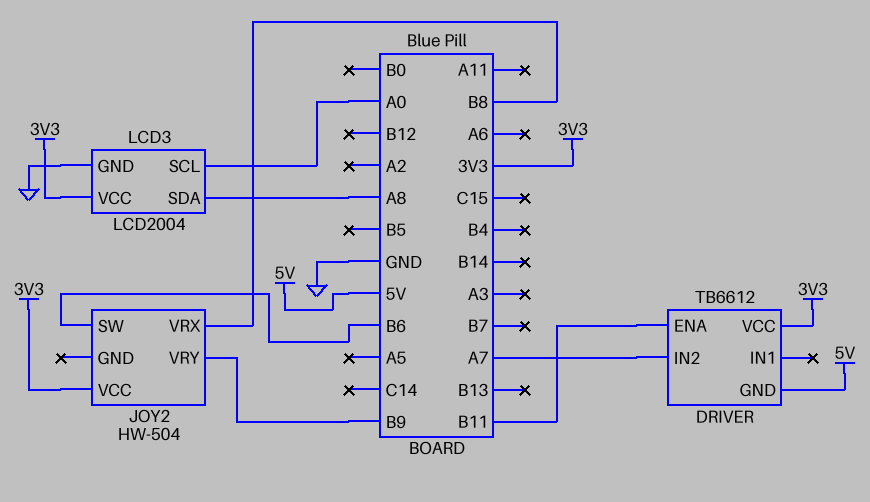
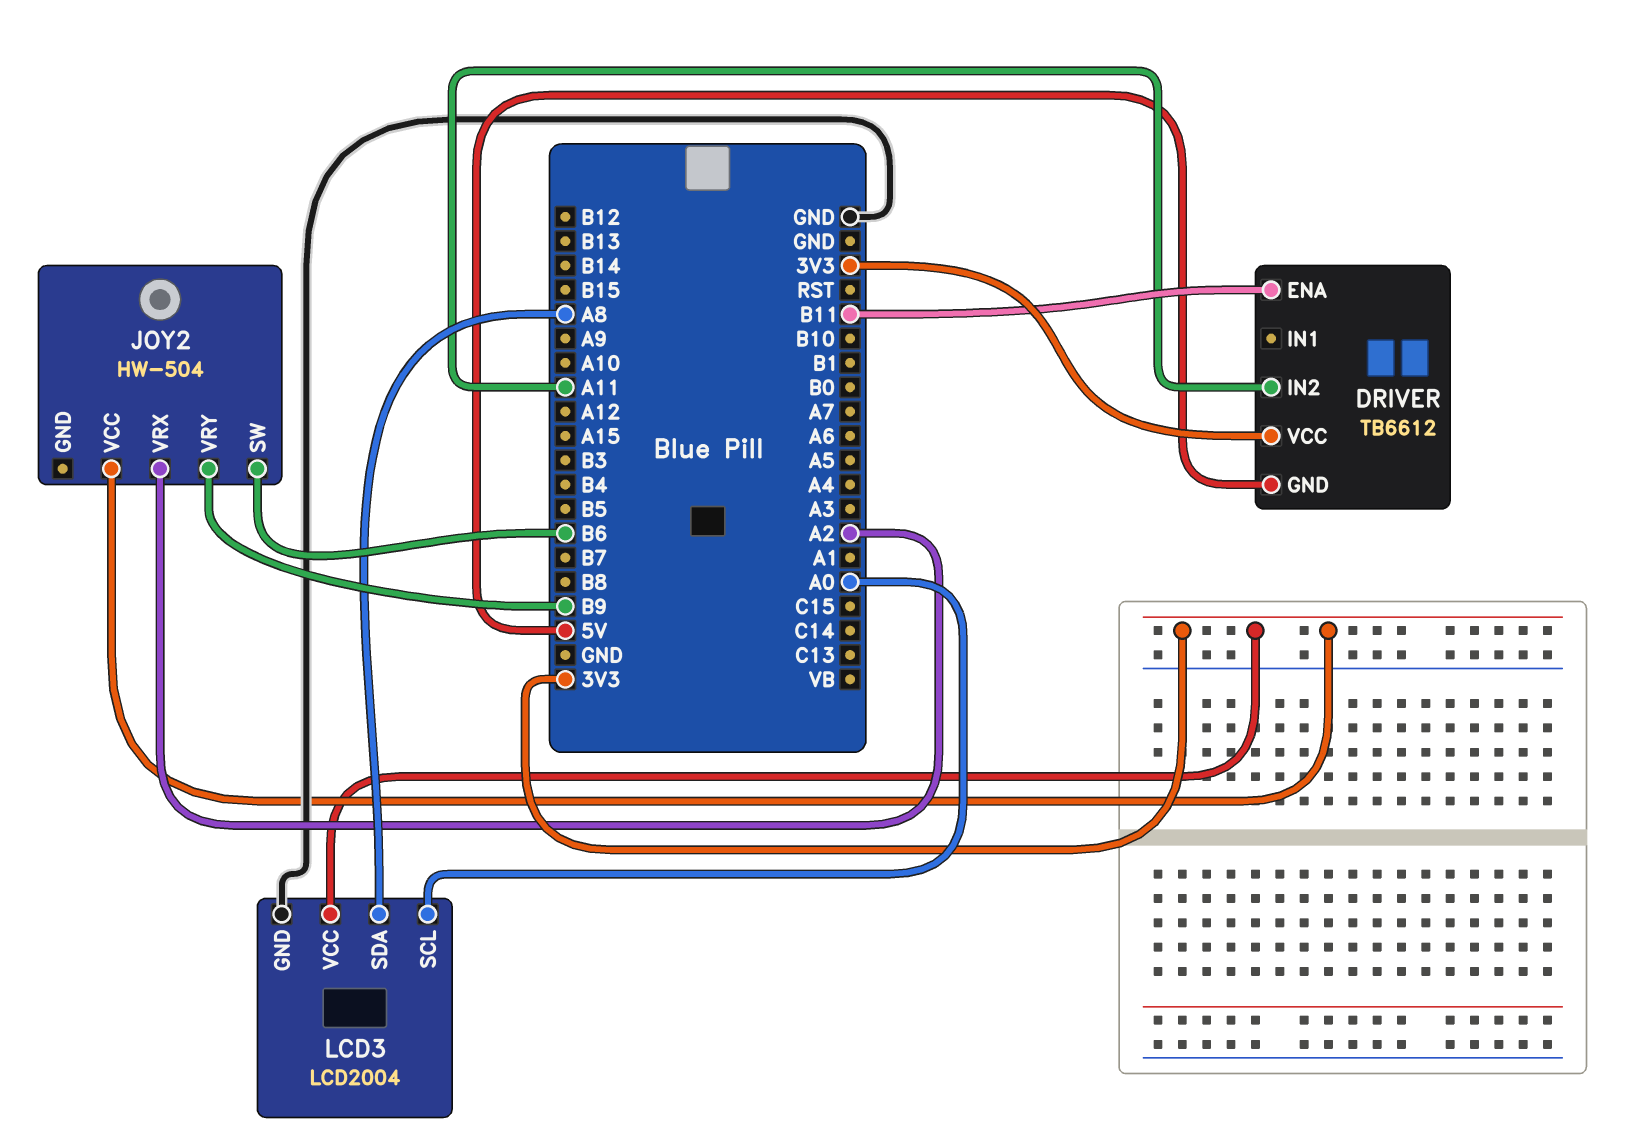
DRIVER pin IN2: A7 -> A11
JOY2 pin VRX: B8 -> A2

